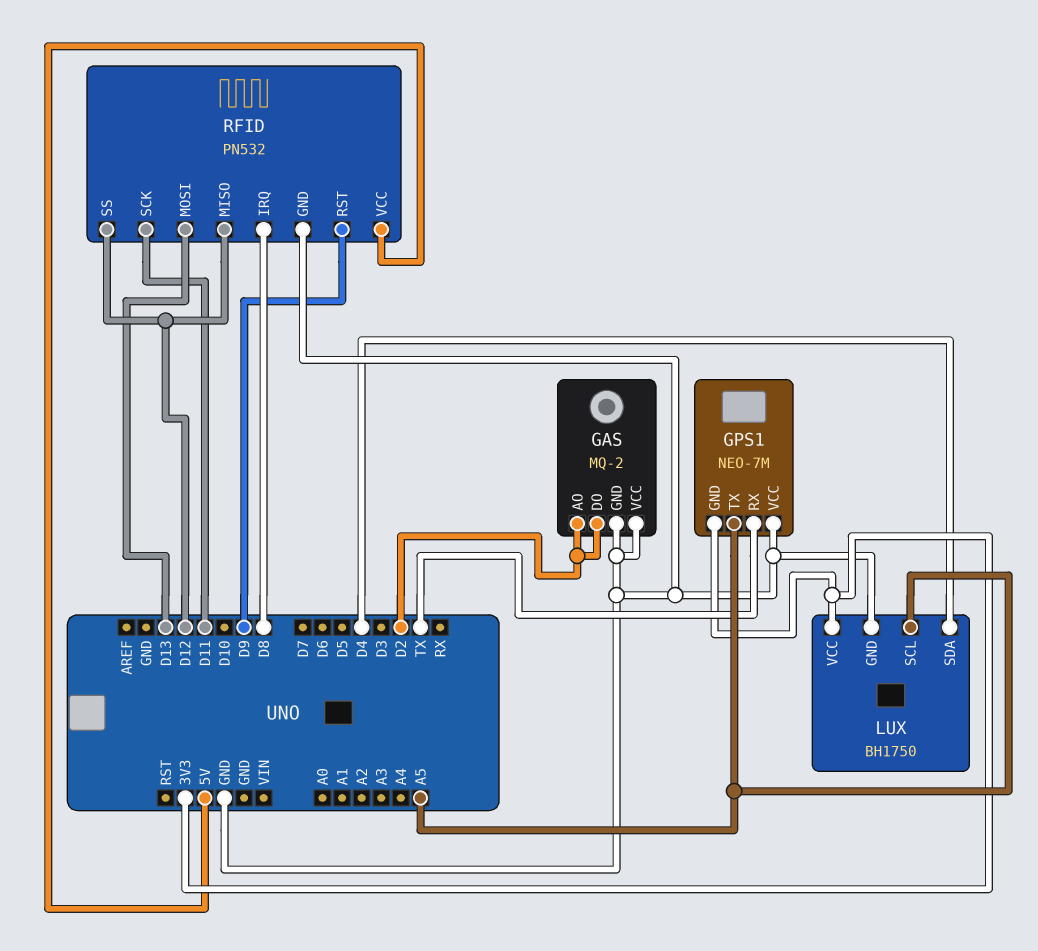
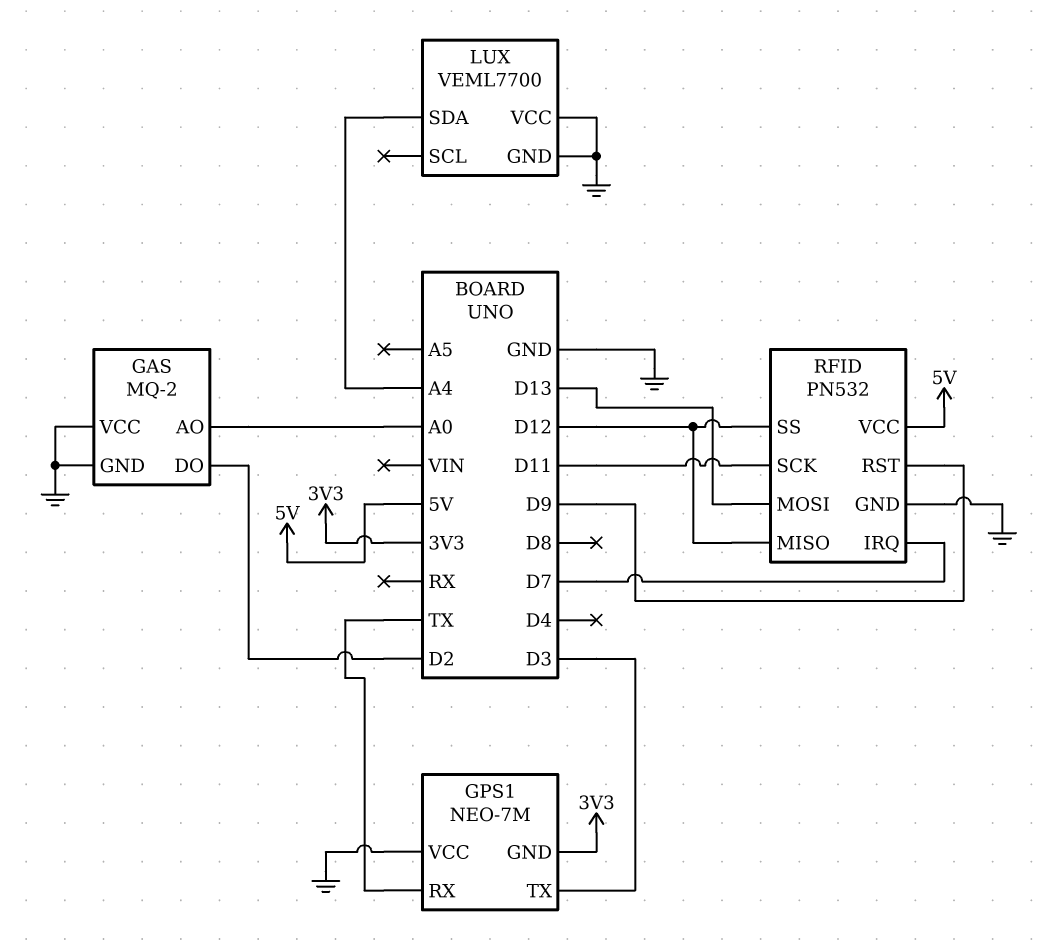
GAS pin AO: D2 -> A0
GPS1 pin TX: A5 -> D3
LUX: BH1750 -> VEML7700
LUX pin SCL: A5 -> none
LUX pin SDA: D4 -> A4
LUX pin VCC: 3V3 -> GND
RFID pin IRQ: D8 -> D7

